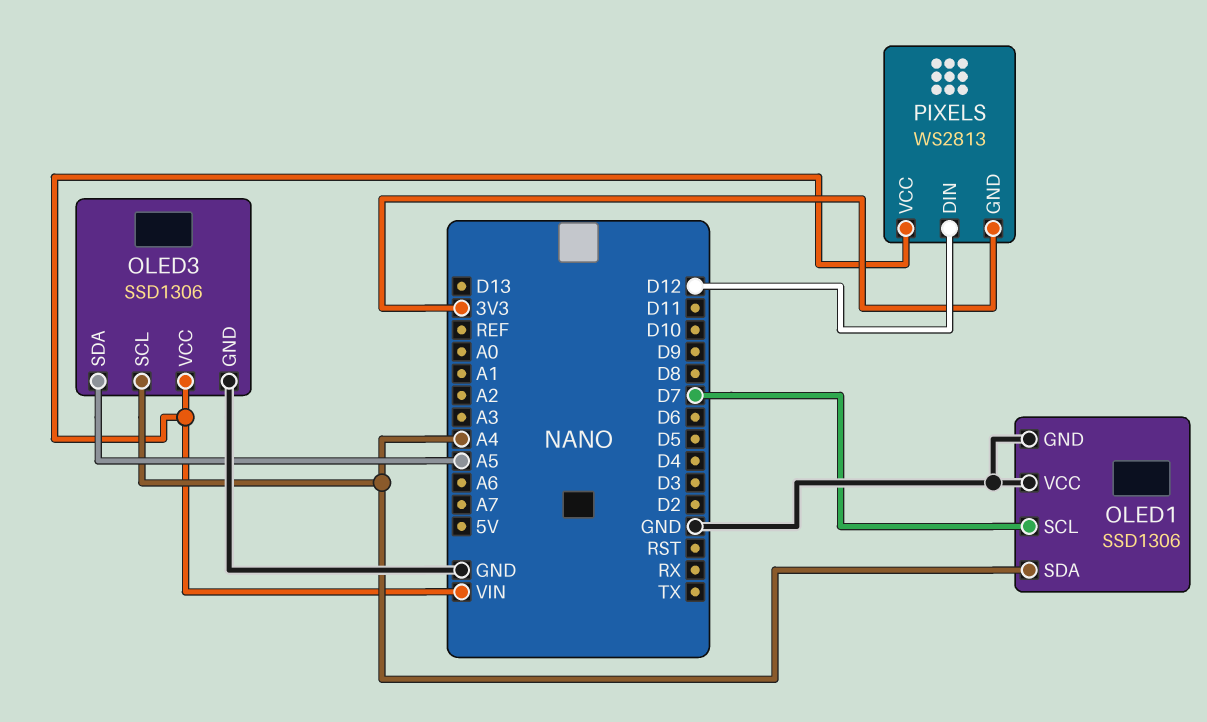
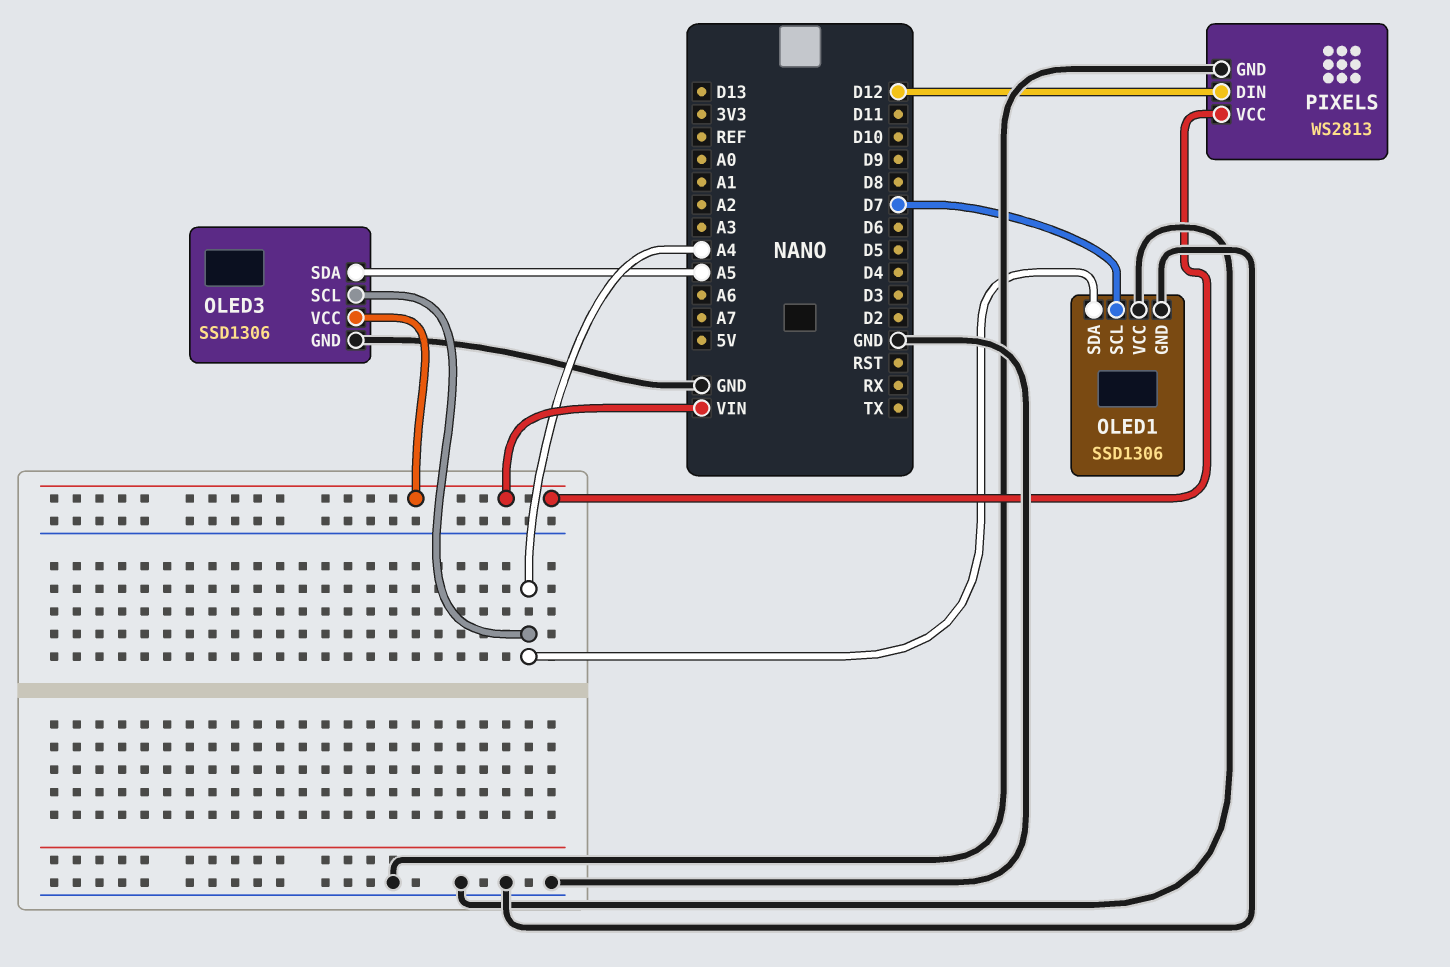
PIXELS pin GND: 3V3 -> GND

